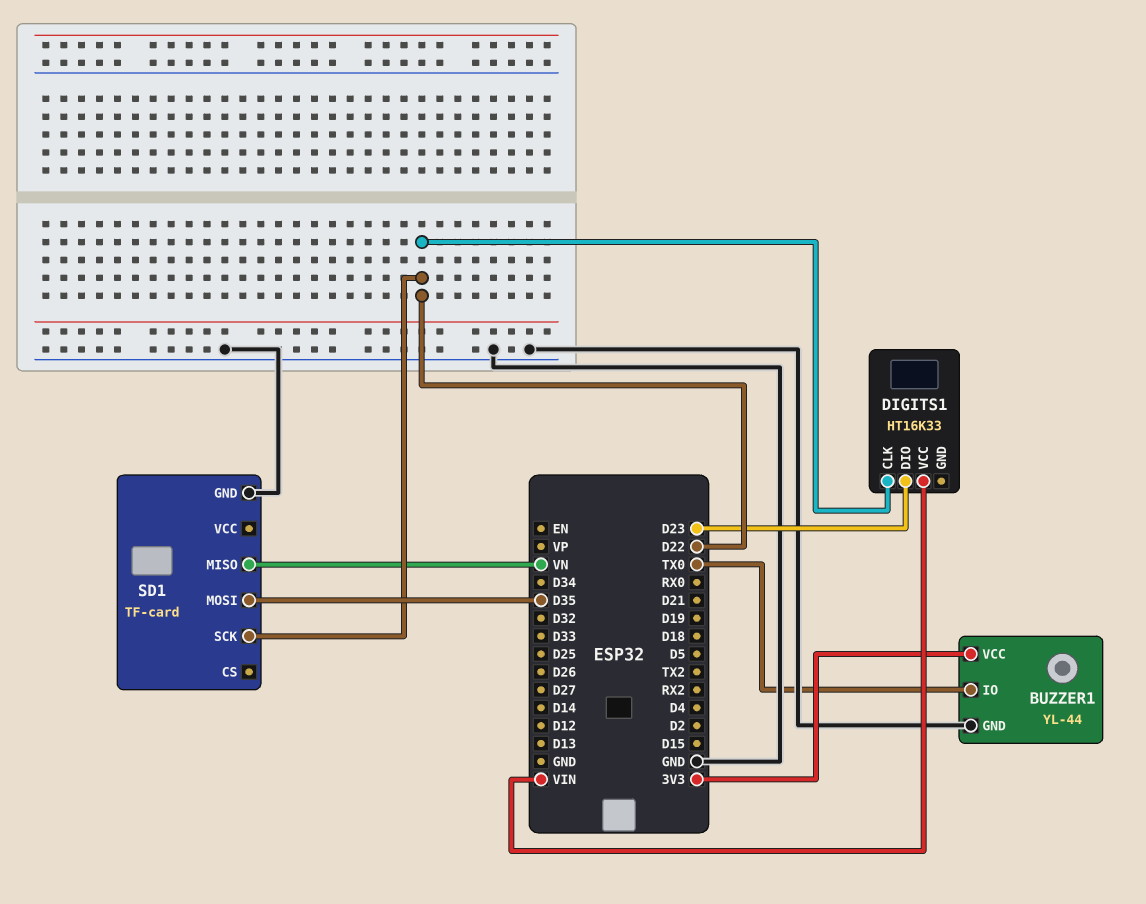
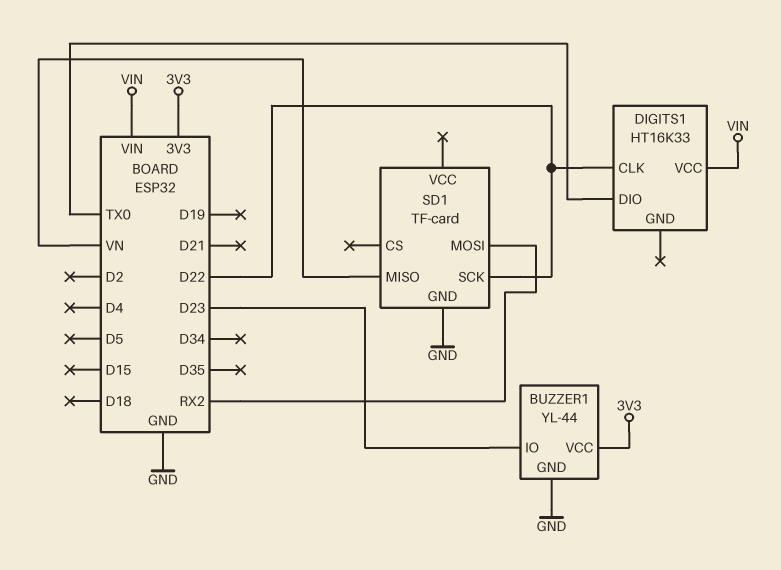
BUZZER1 pin IO: TX0 -> D23
DIGITS1 pin DIO: D23 -> TX0
SD1 pin MOSI: D35 -> RX2

